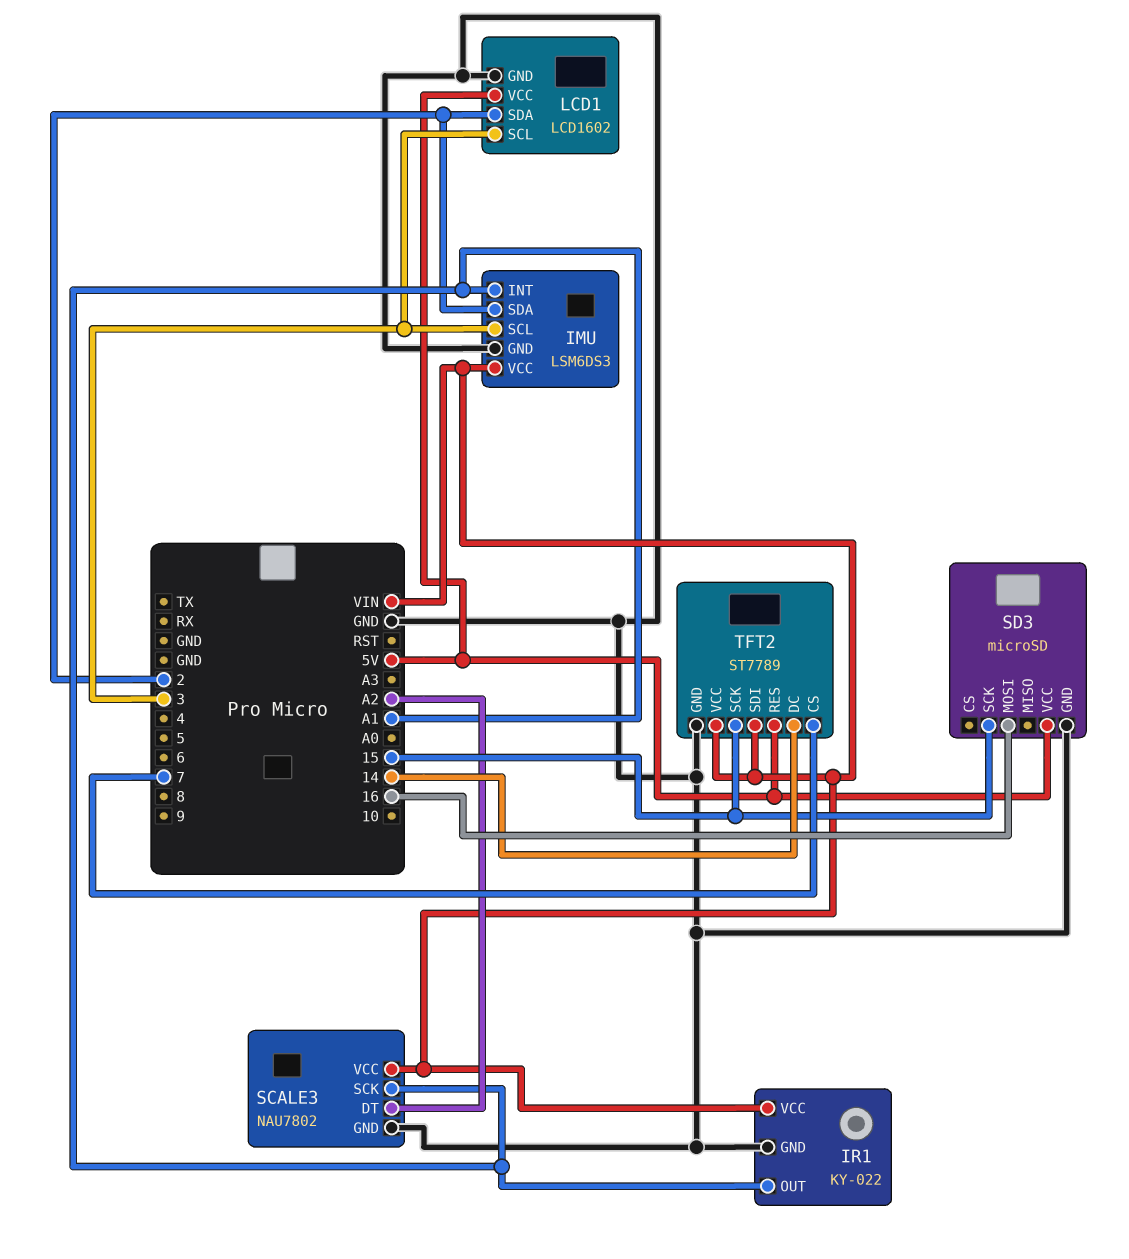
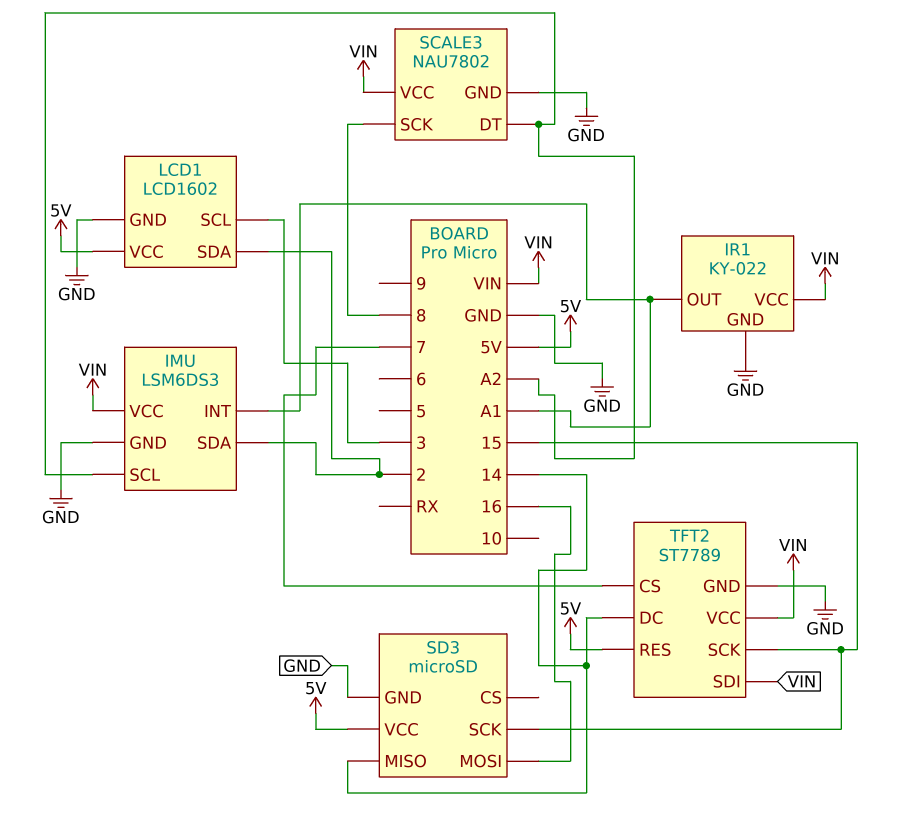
IMU pin SCL: 3 -> A2
SCALE3 pin SCK: A1 -> 8
SD3 pin MISO: none -> 14

